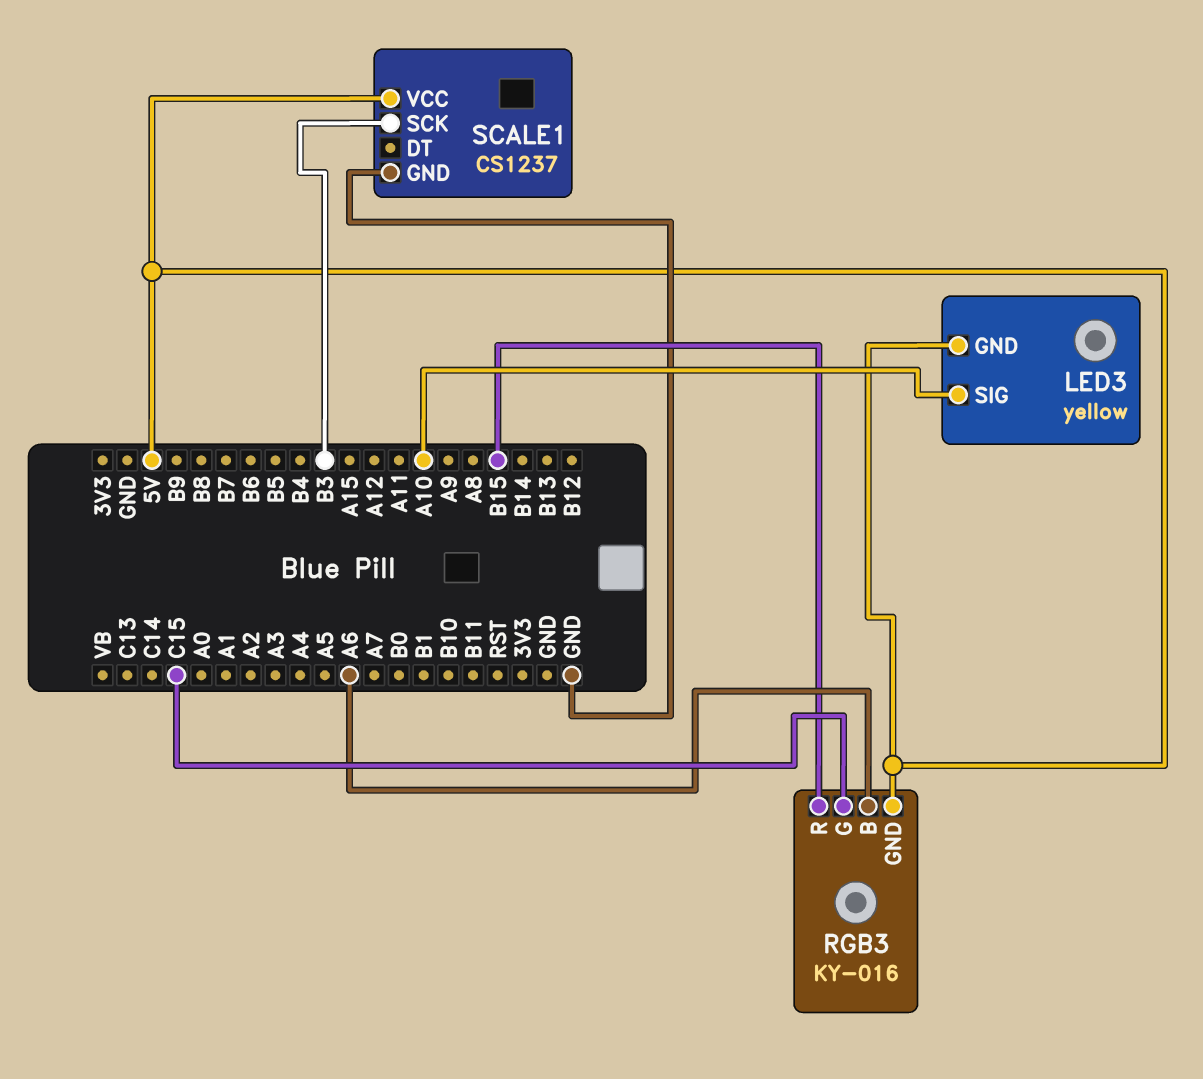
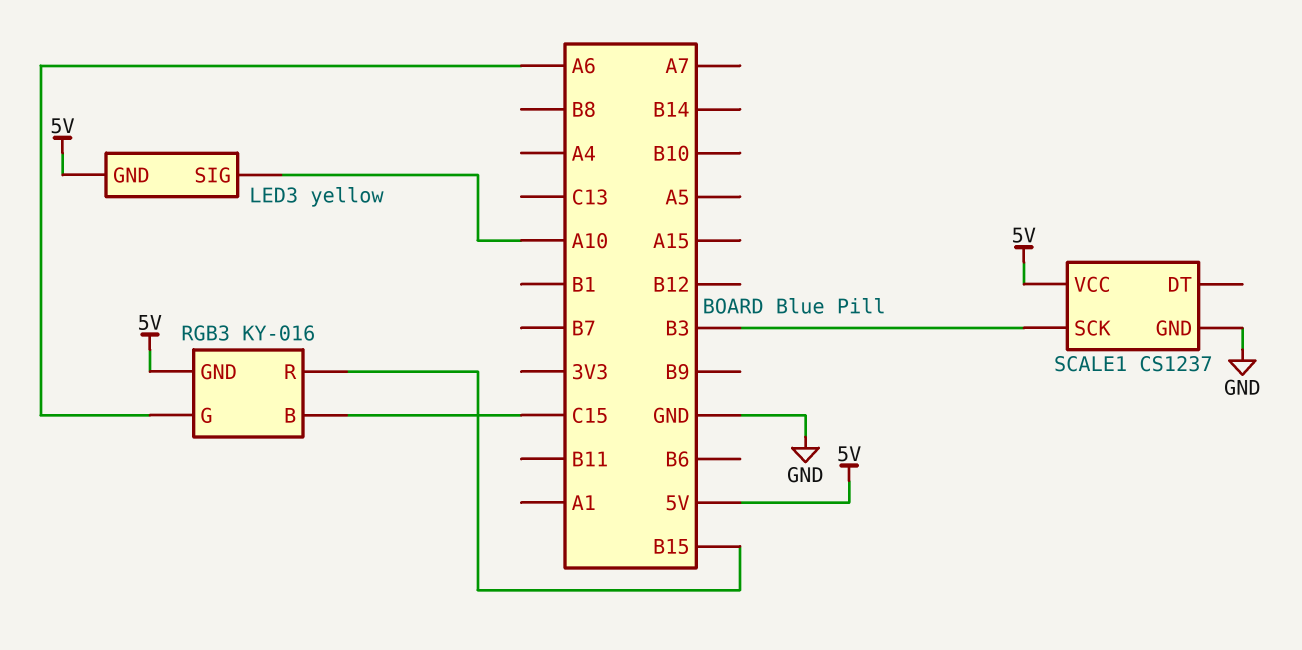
RGB3 pin B: A6 -> C15
RGB3 pin G: C15 -> A6

